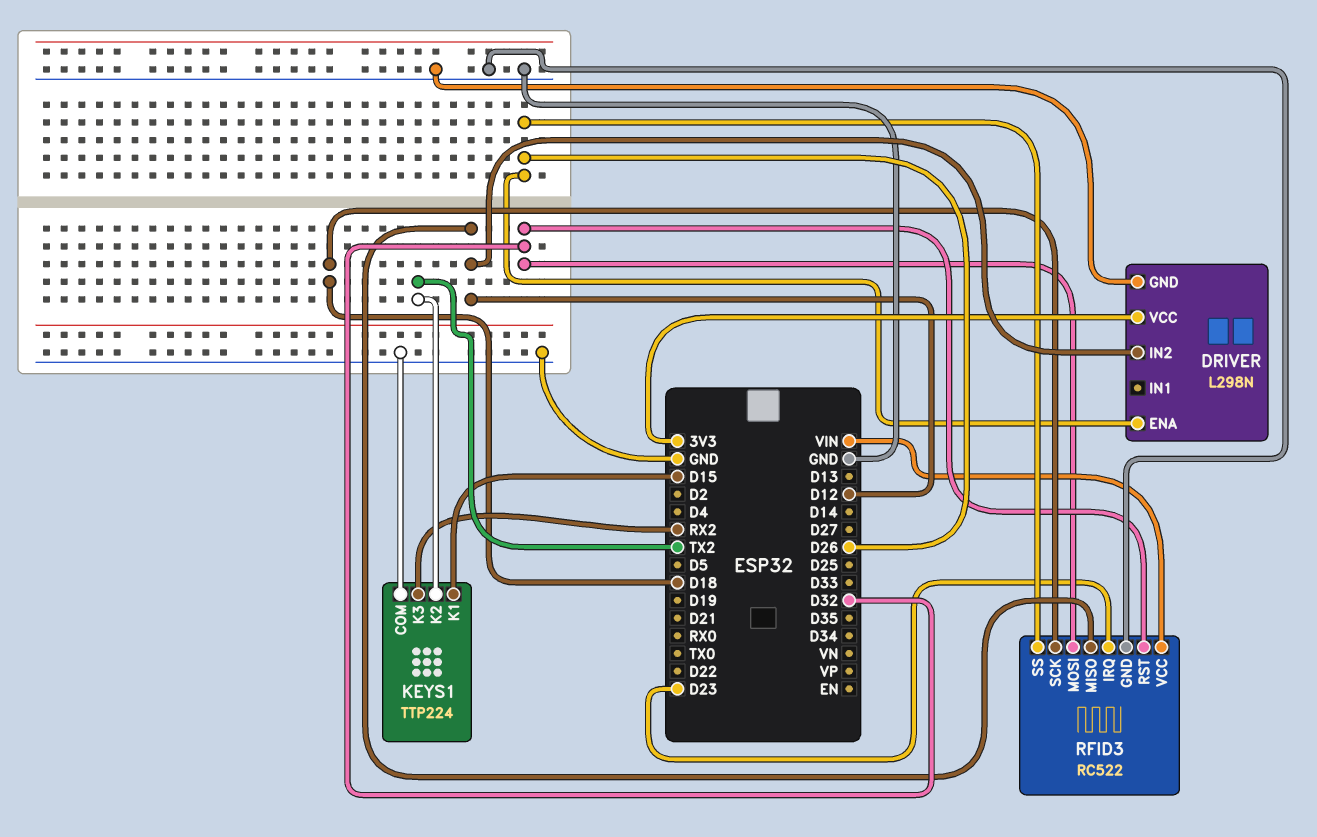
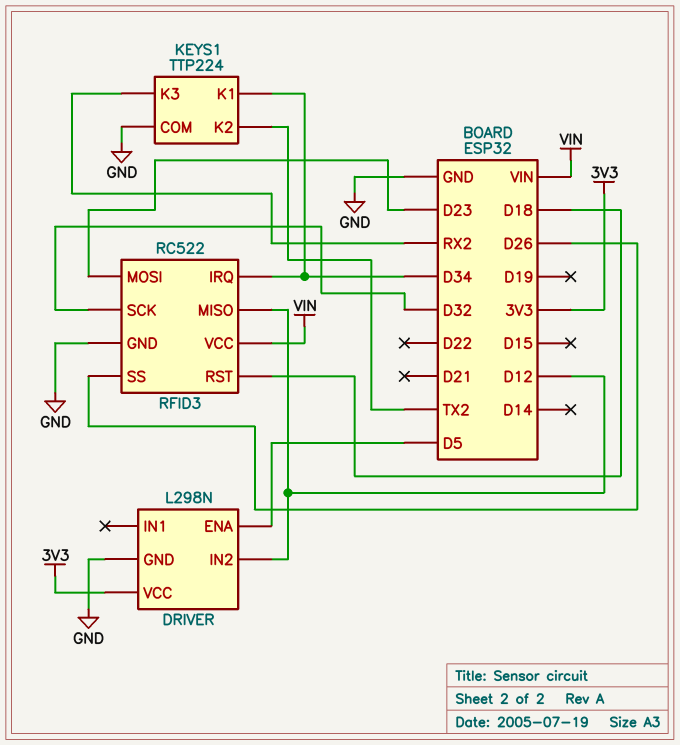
DRIVER pin ENA: D26 -> D5
KEYS1 pin K1: D15 -> D34
RFID3 pin IRQ: D23 -> D34
RFID3 pin MOSI: D32 -> D23
RFID3 pin RST: D32 -> D18
RFID3 pin SCK: D18 -> D32

